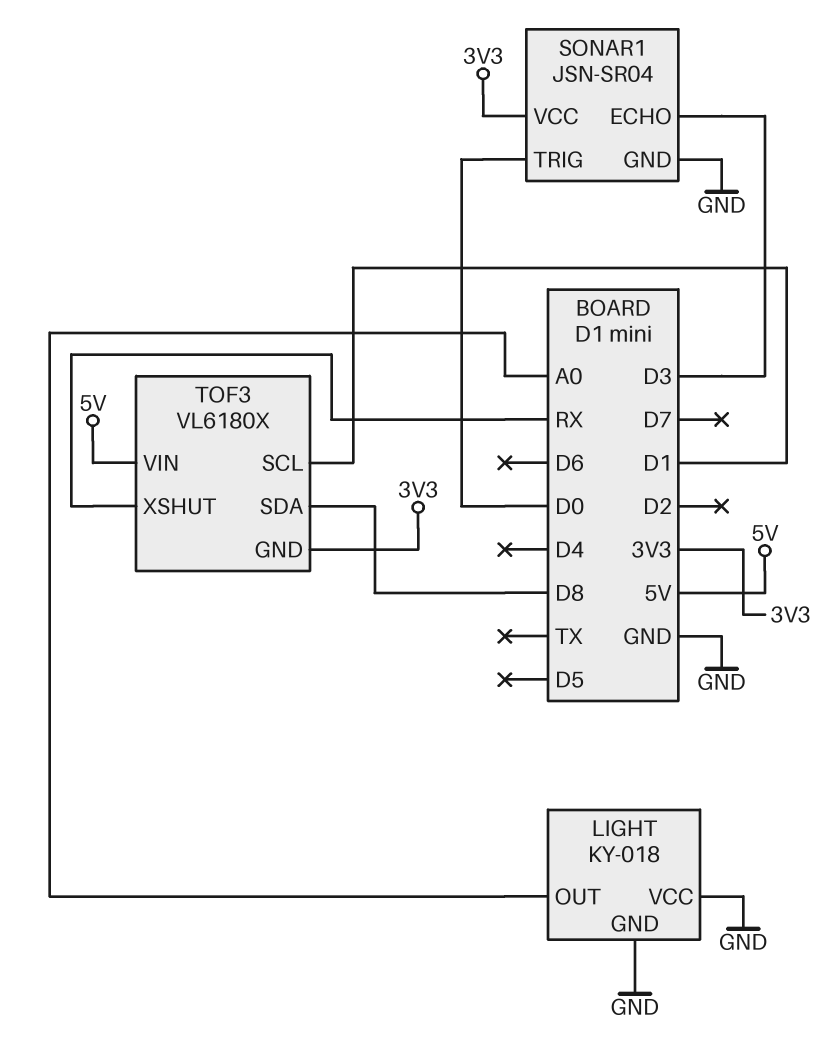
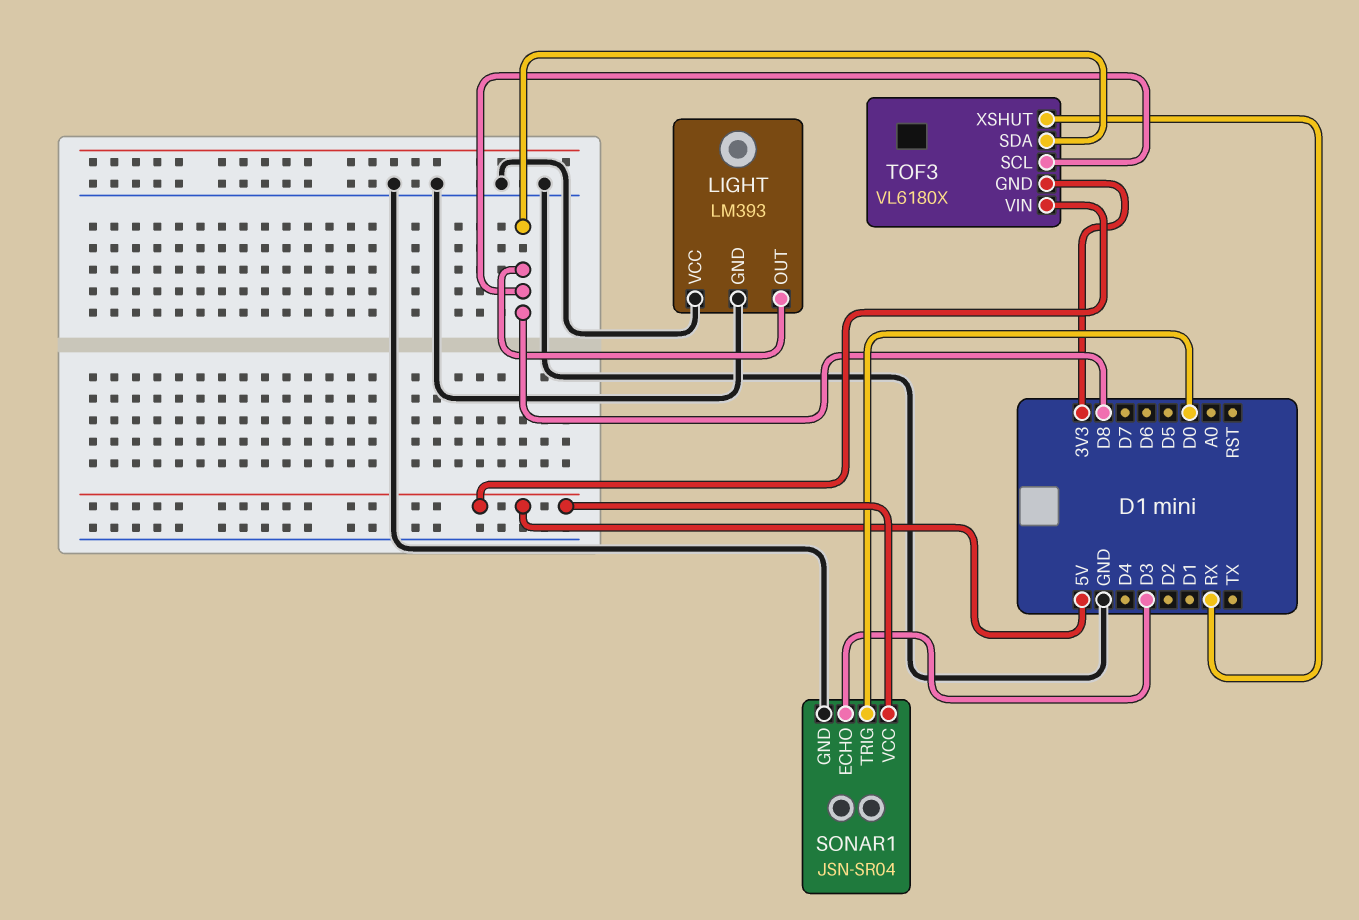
LIGHT: KY-018 -> LM393
LIGHT pin OUT: A0 -> D8
SONAR1 pin VCC: 3V3 -> 5V
TOF3 pin SCL: D1 -> D8

